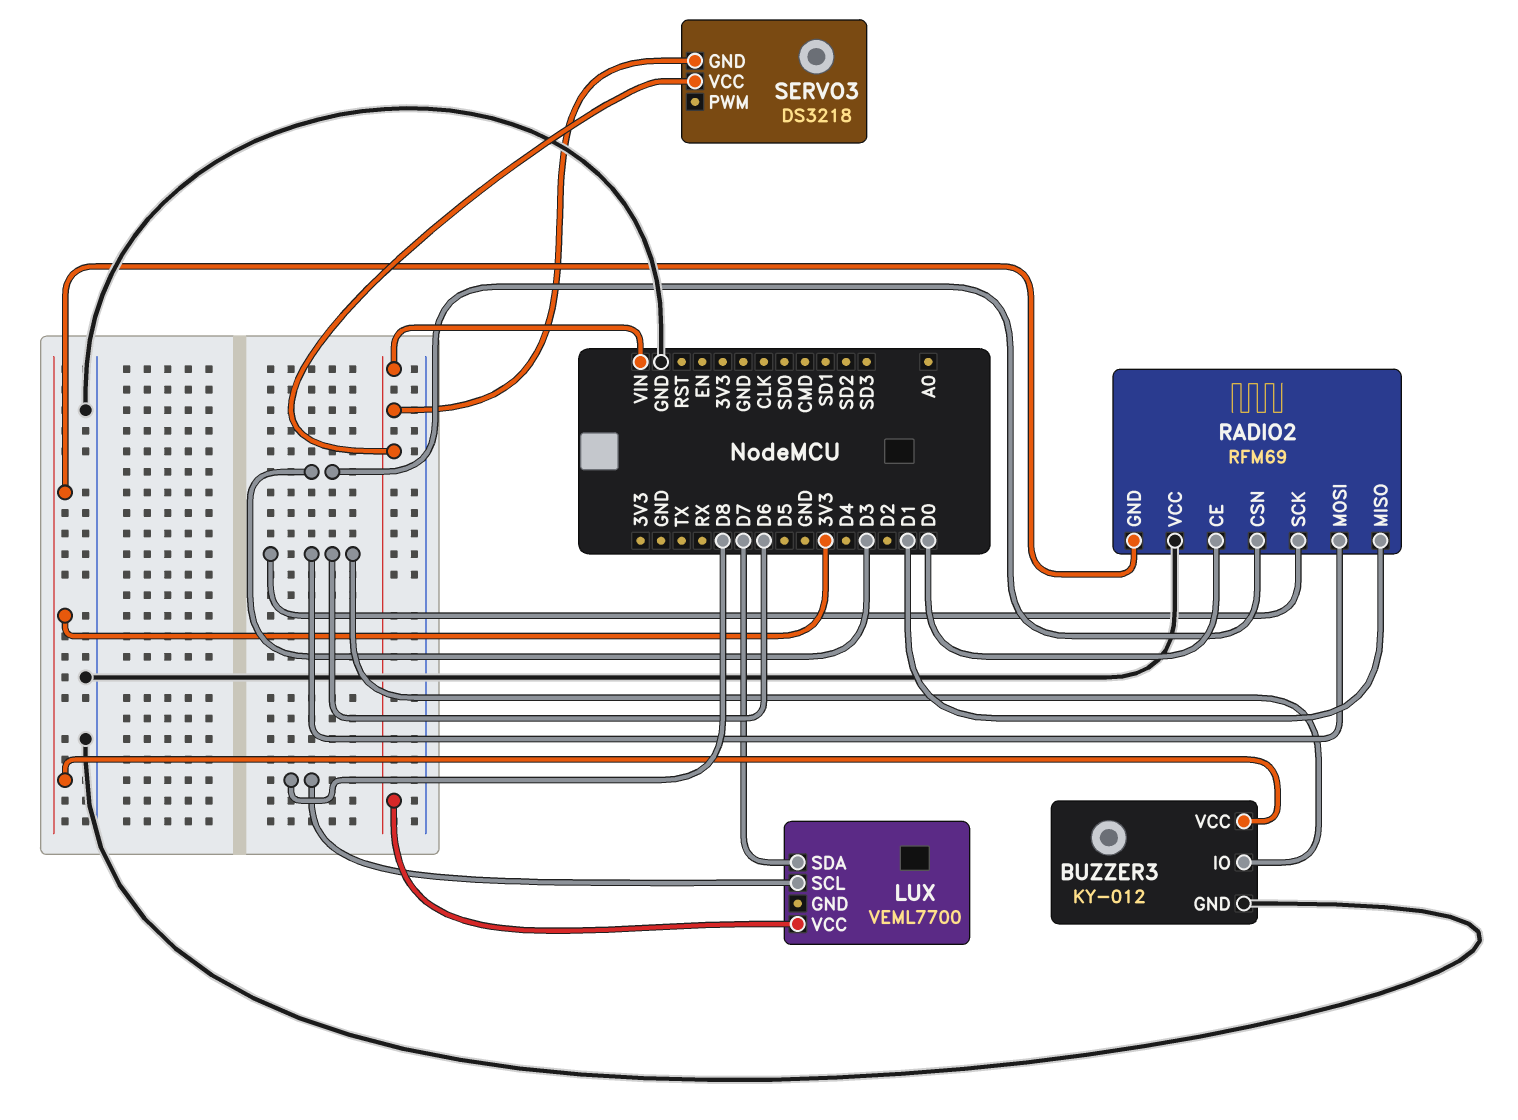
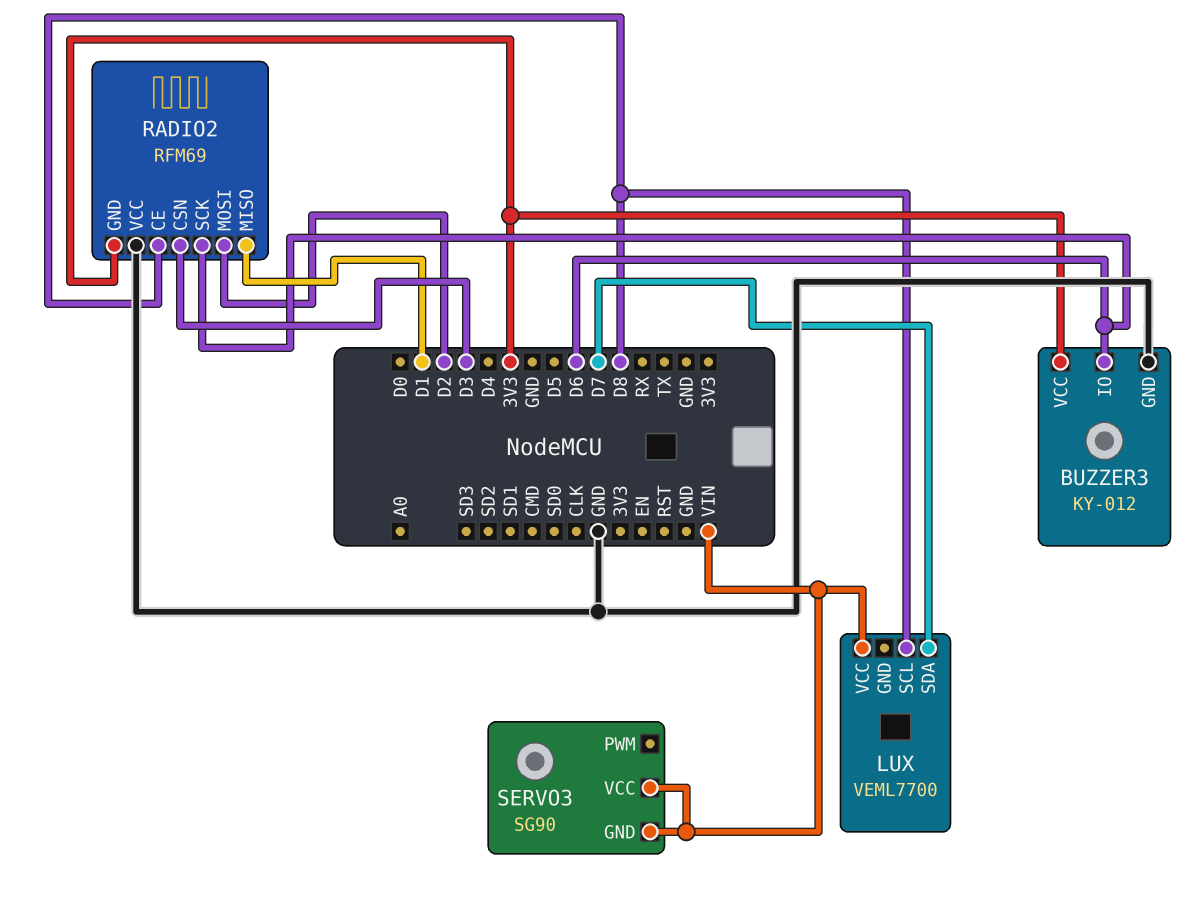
RADIO2 pin CE: D0 -> D8
RADIO2 pin MOSI: D6 -> D2
SERVO3: DS3218 -> SG90

